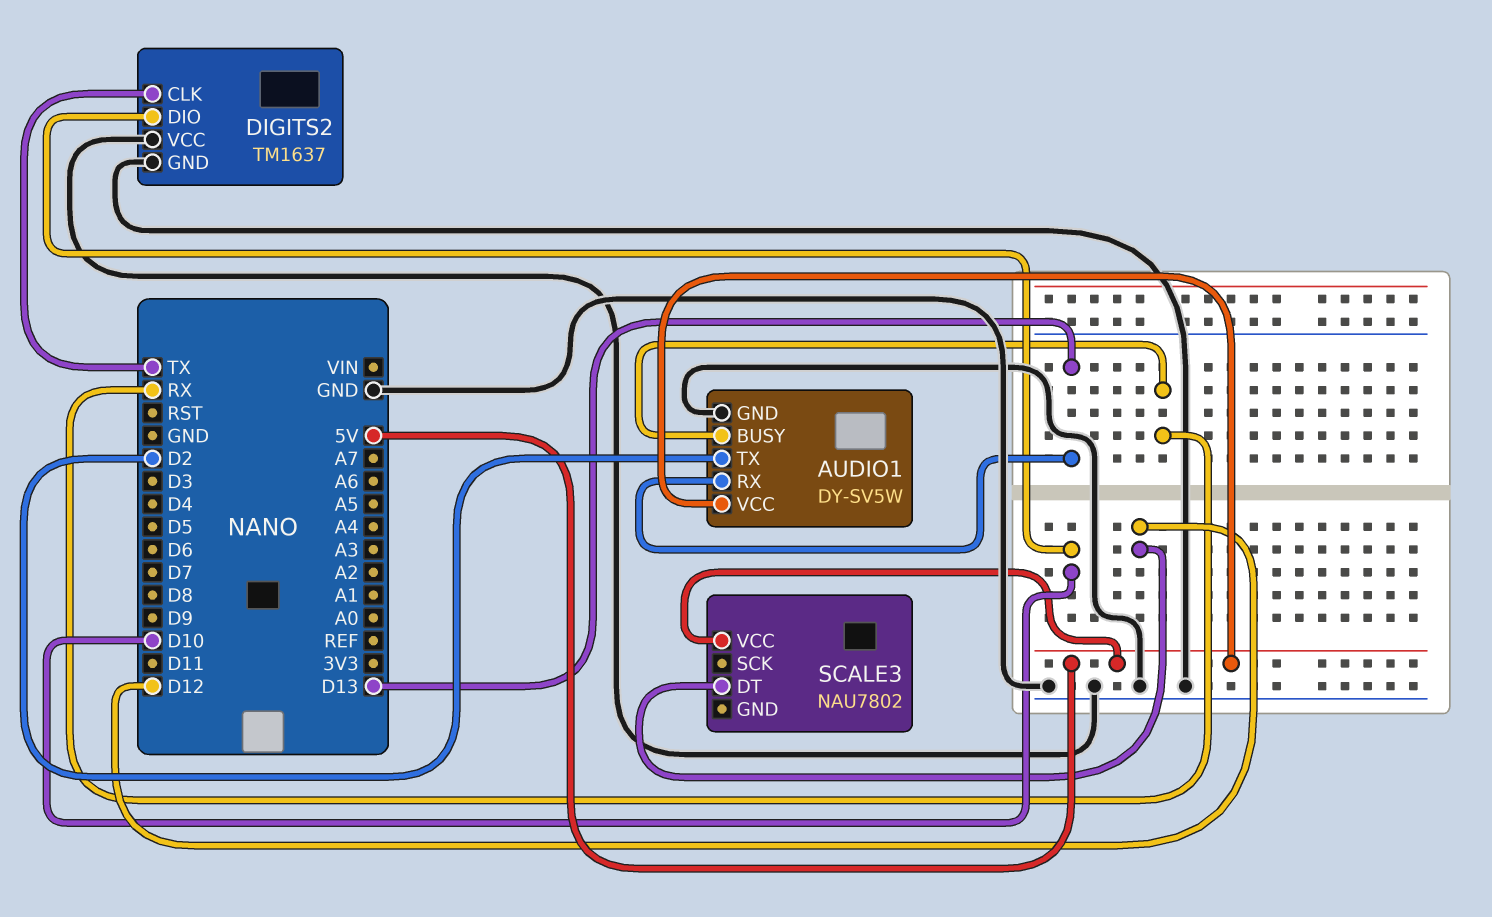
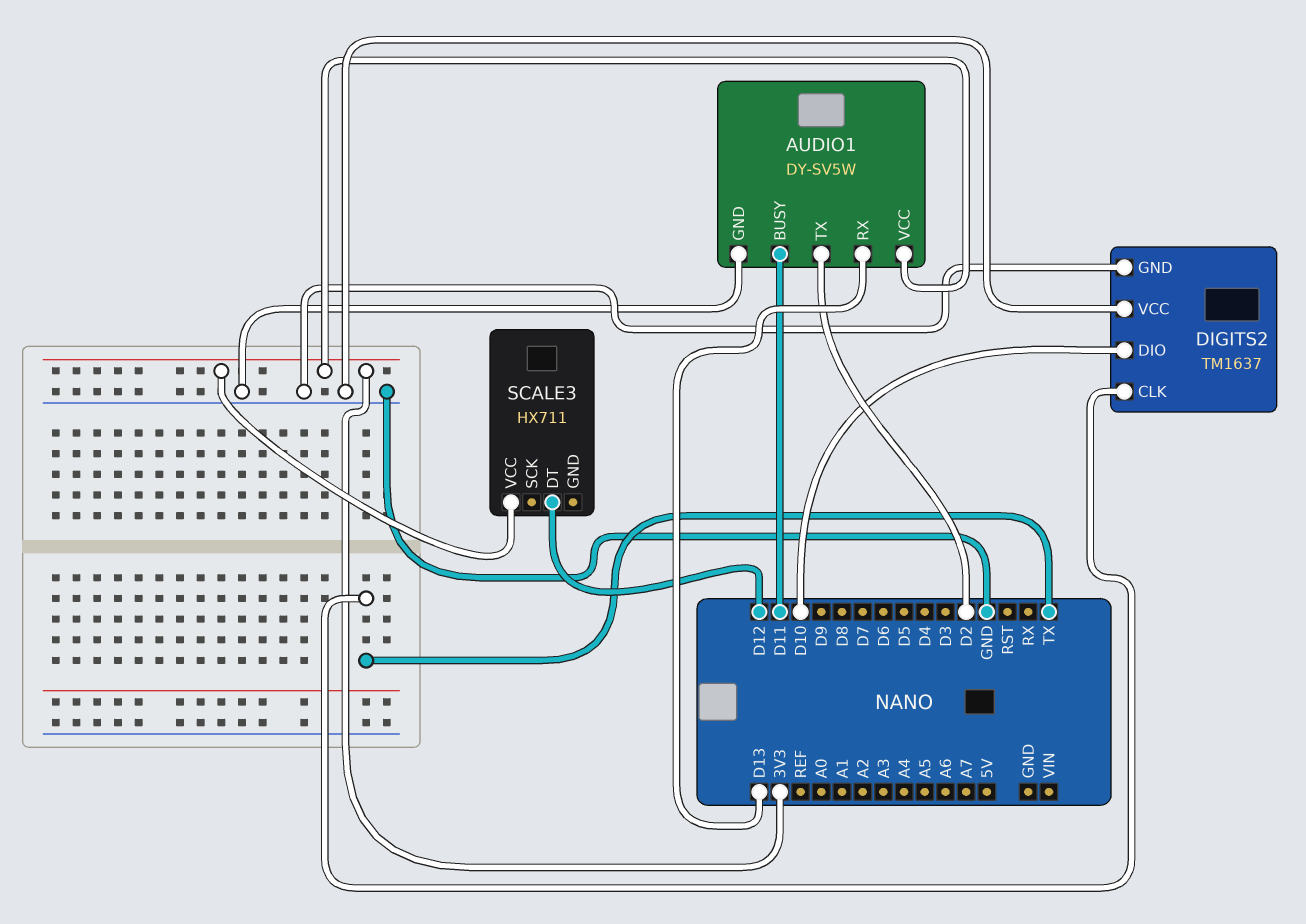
AUDIO1 pin BUSY: RX -> D11
AUDIO1 pin VCC: 5V -> 3V3
SCALE3: NAU7802 -> HX711
SCALE3 pin VCC: 5V -> 3V3

